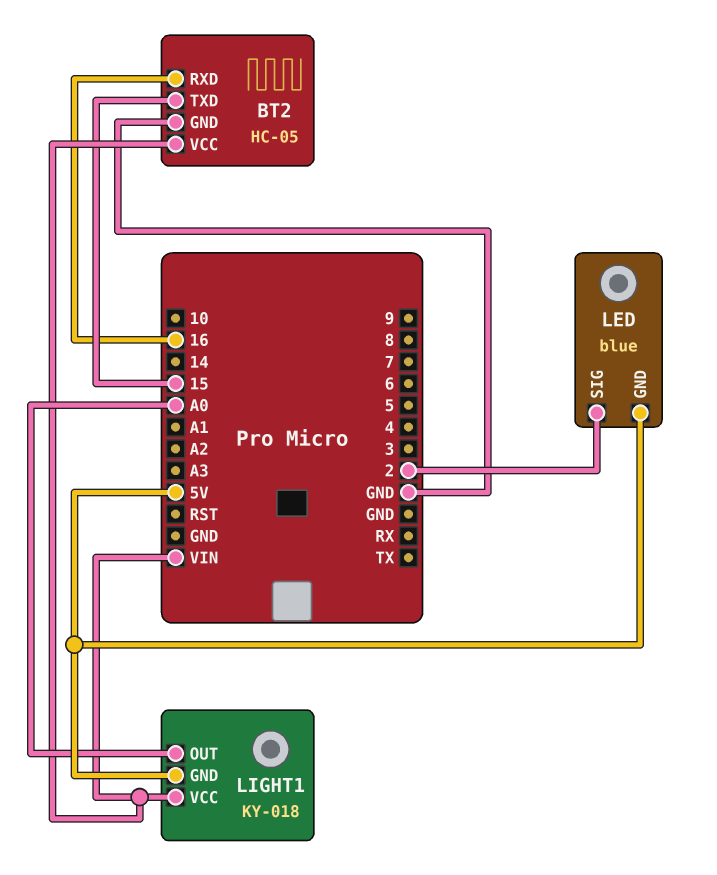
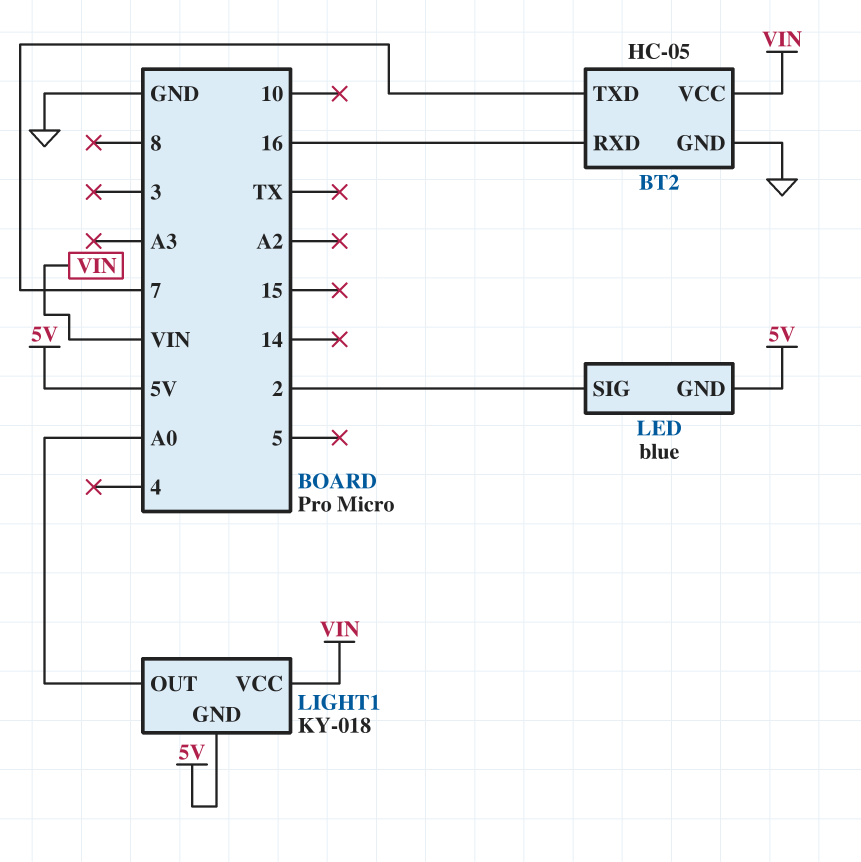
BT2 pin TXD: 15 -> 7

